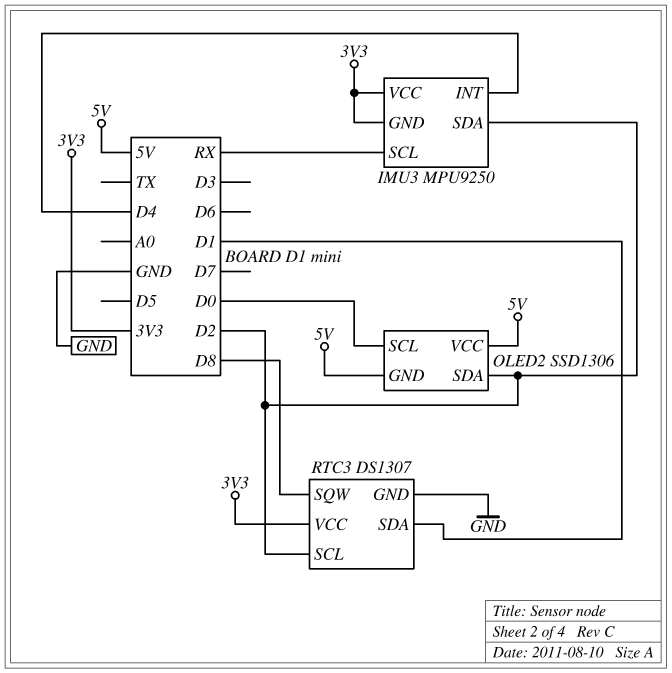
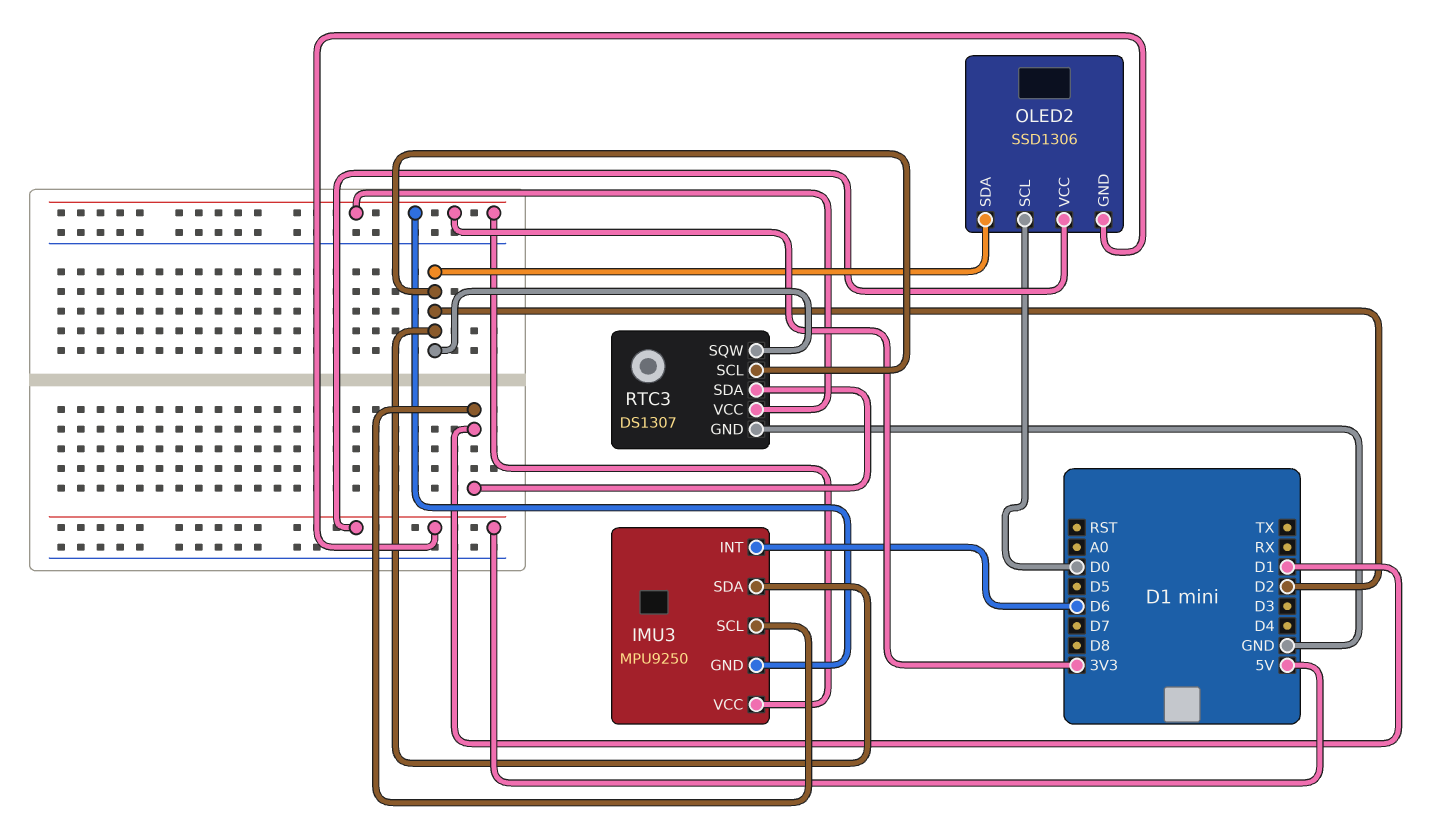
IMU3 pin INT: D4 -> D6
IMU3 pin SCL: RX -> D1
RTC3 pin SQW: D8 -> D2

